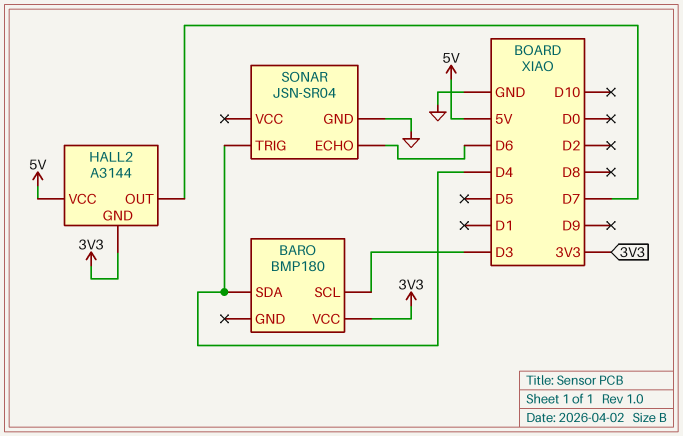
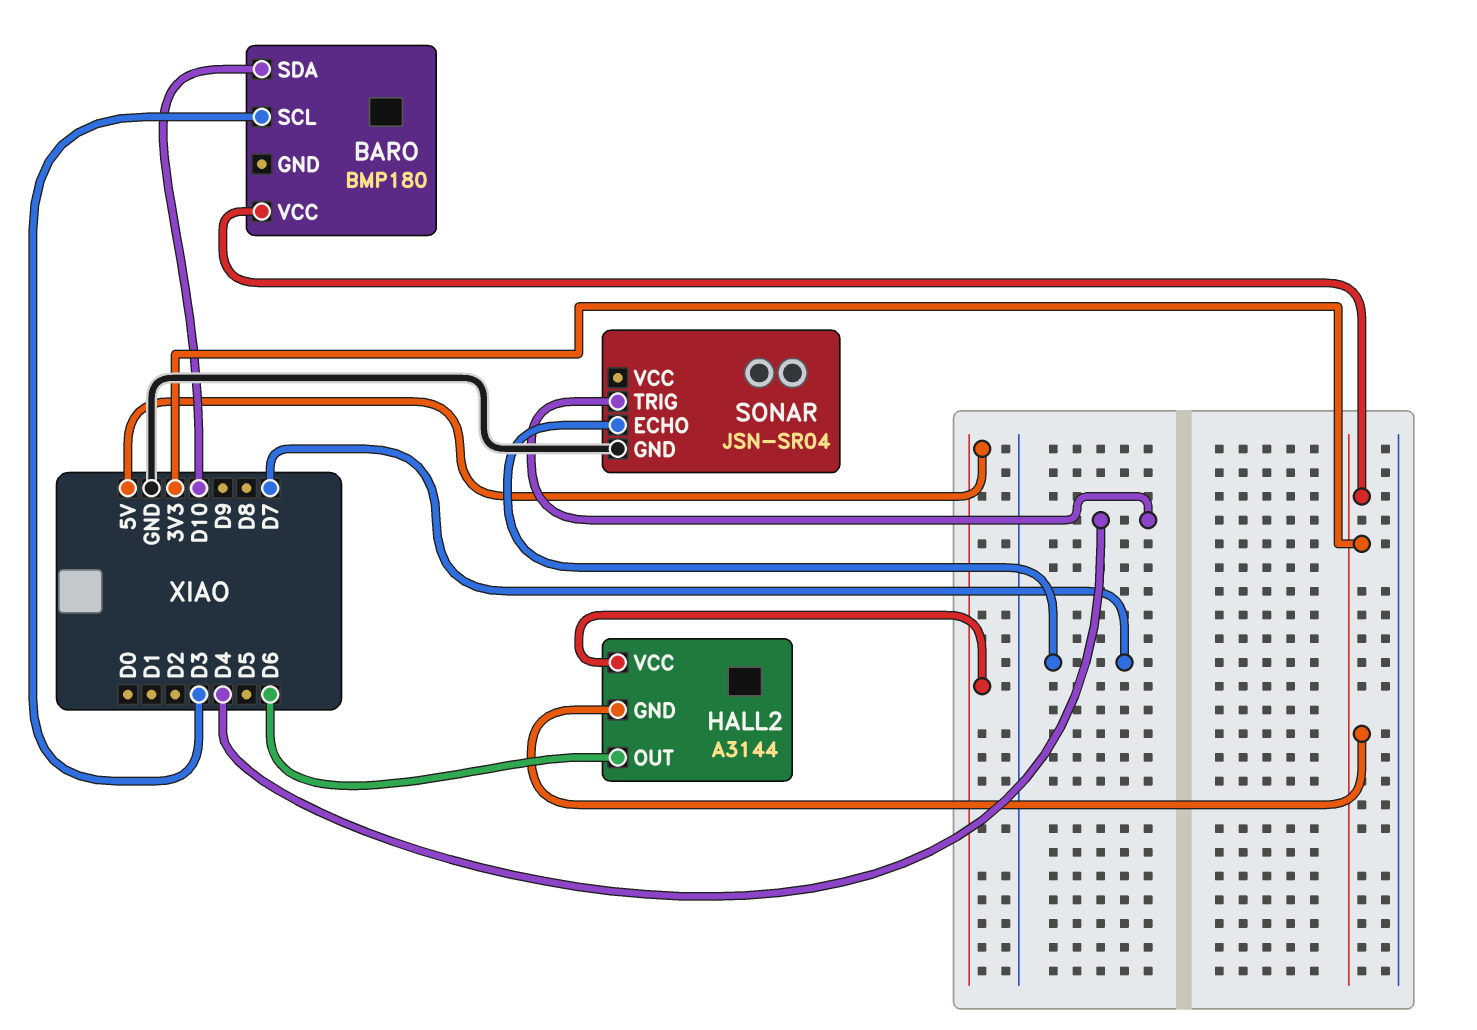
BARO pin SDA: D4 -> D10
HALL2 pin OUT: D7 -> D6
SONAR pin ECHO: D6 -> D7

